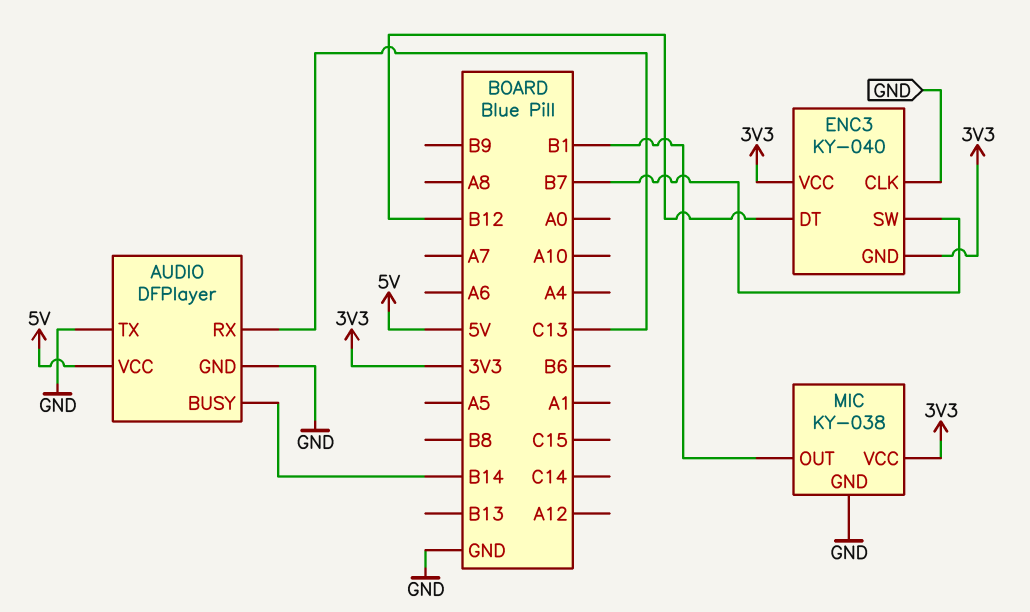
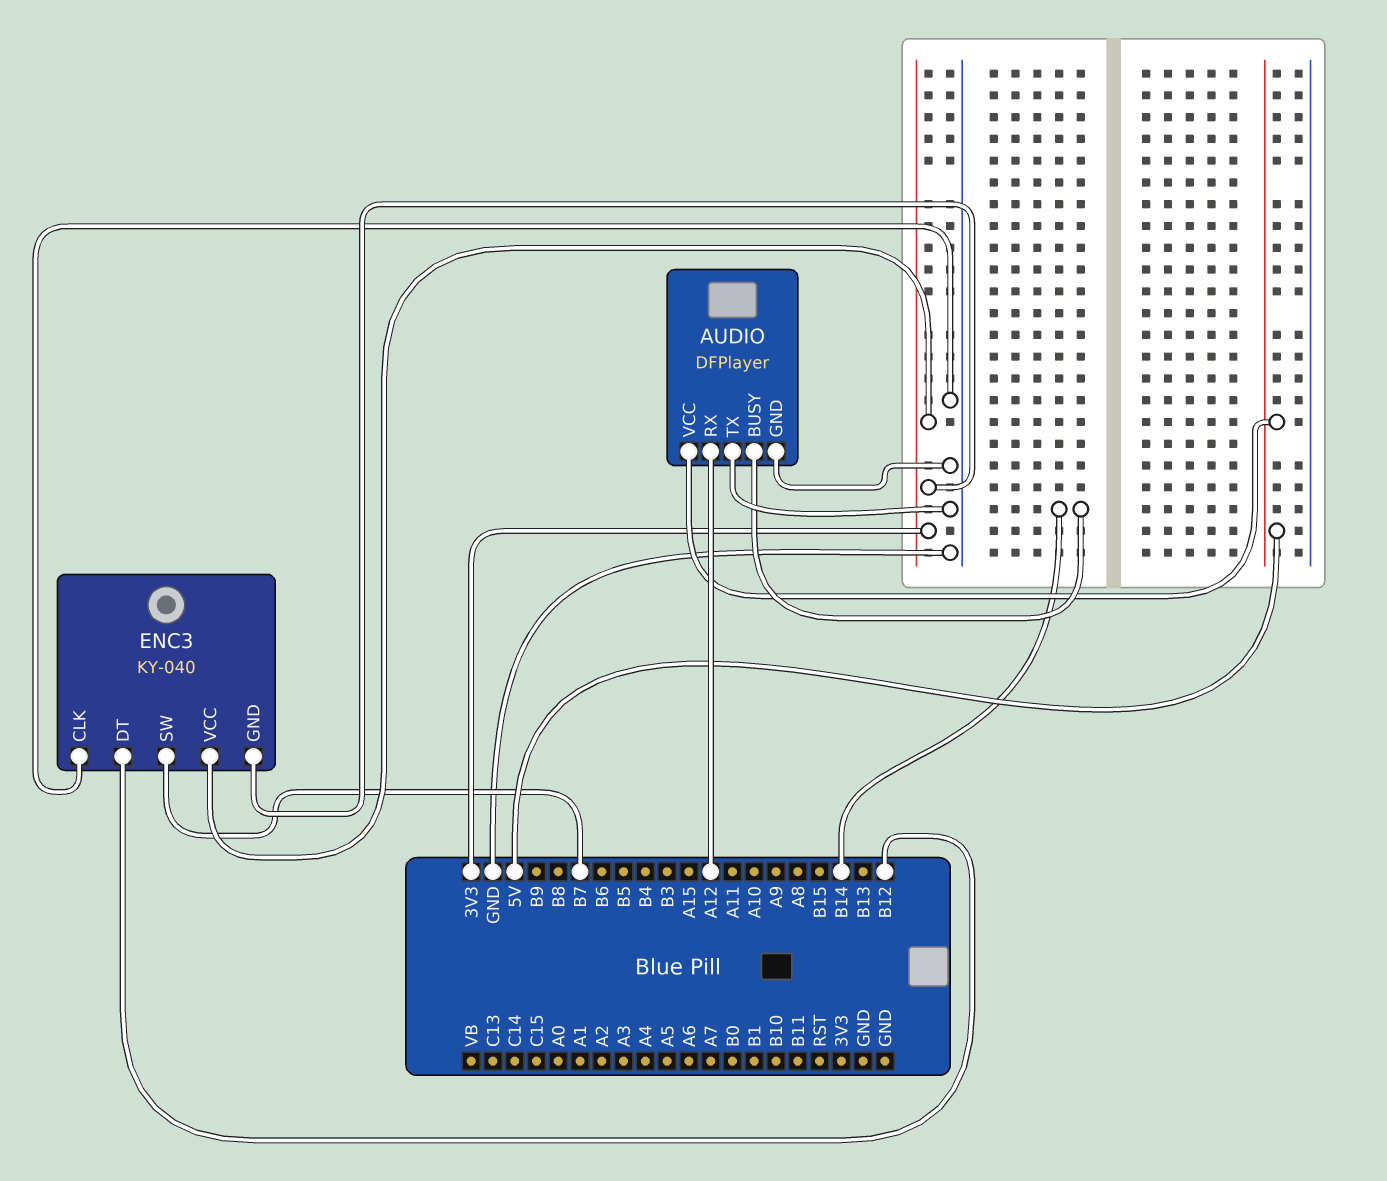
AUDIO pin RX: C13 -> A12
MIC: KY-038 -> none
MIC pin GND: GND -> none
MIC pin OUT: B1 -> none
MIC pin VCC: 3V3 -> none

